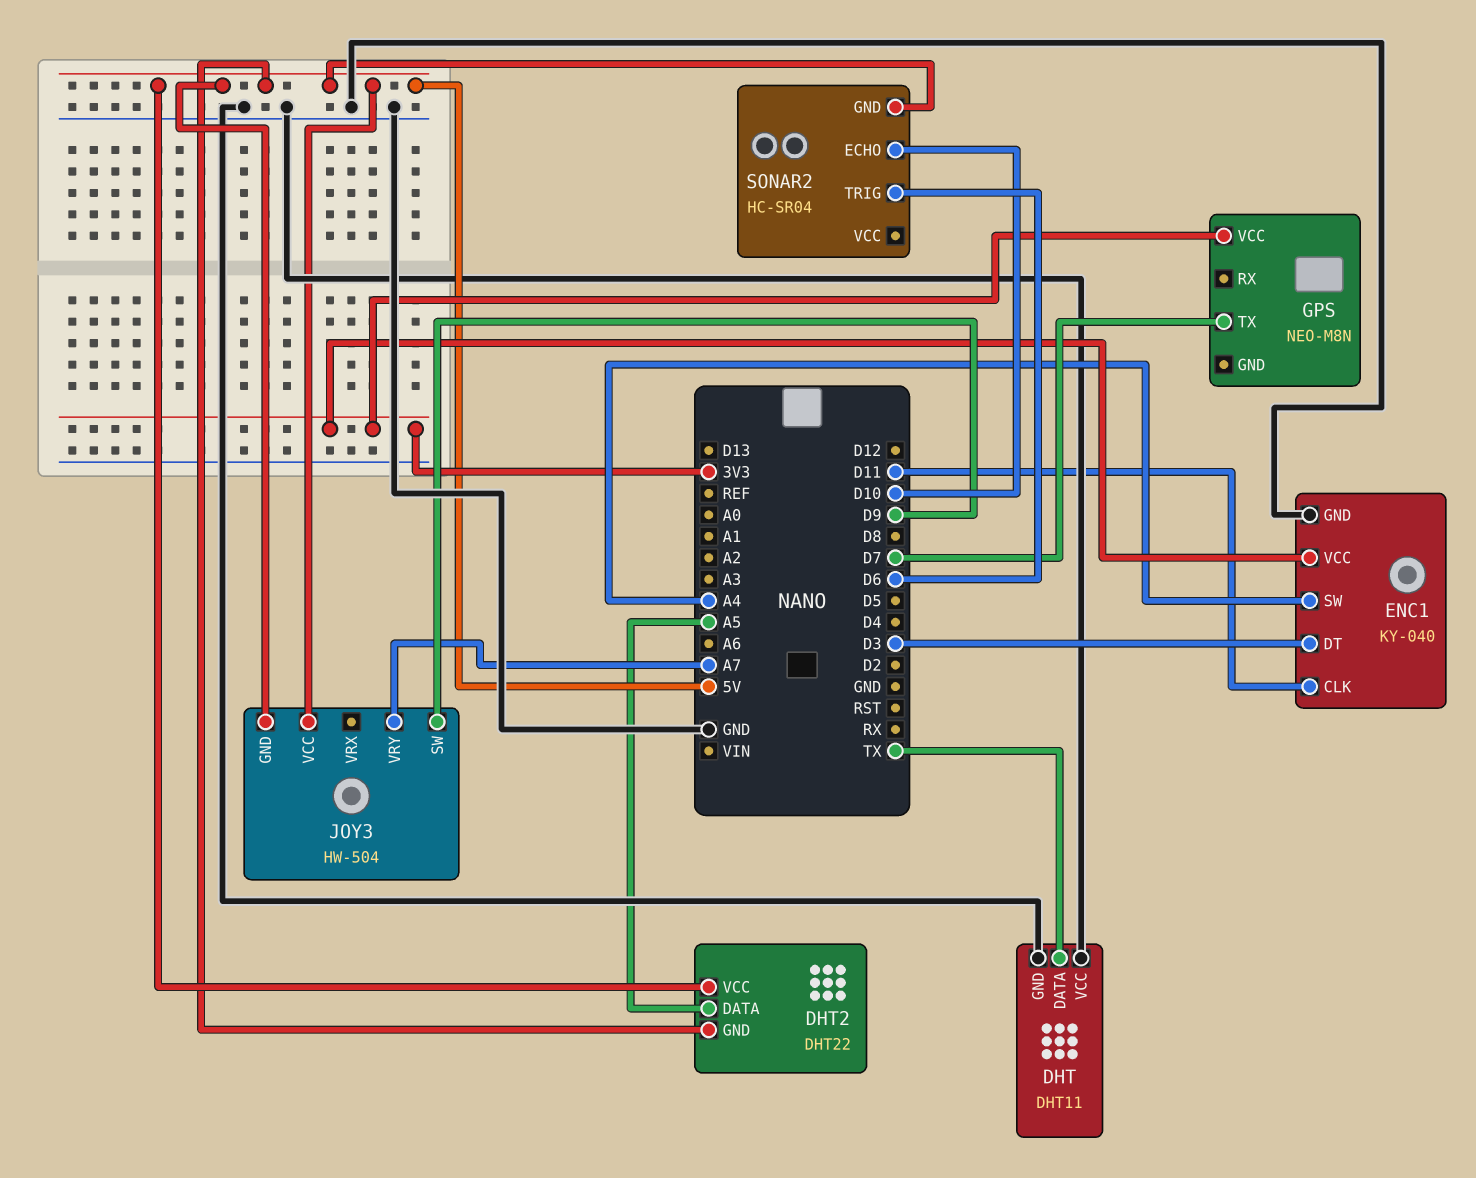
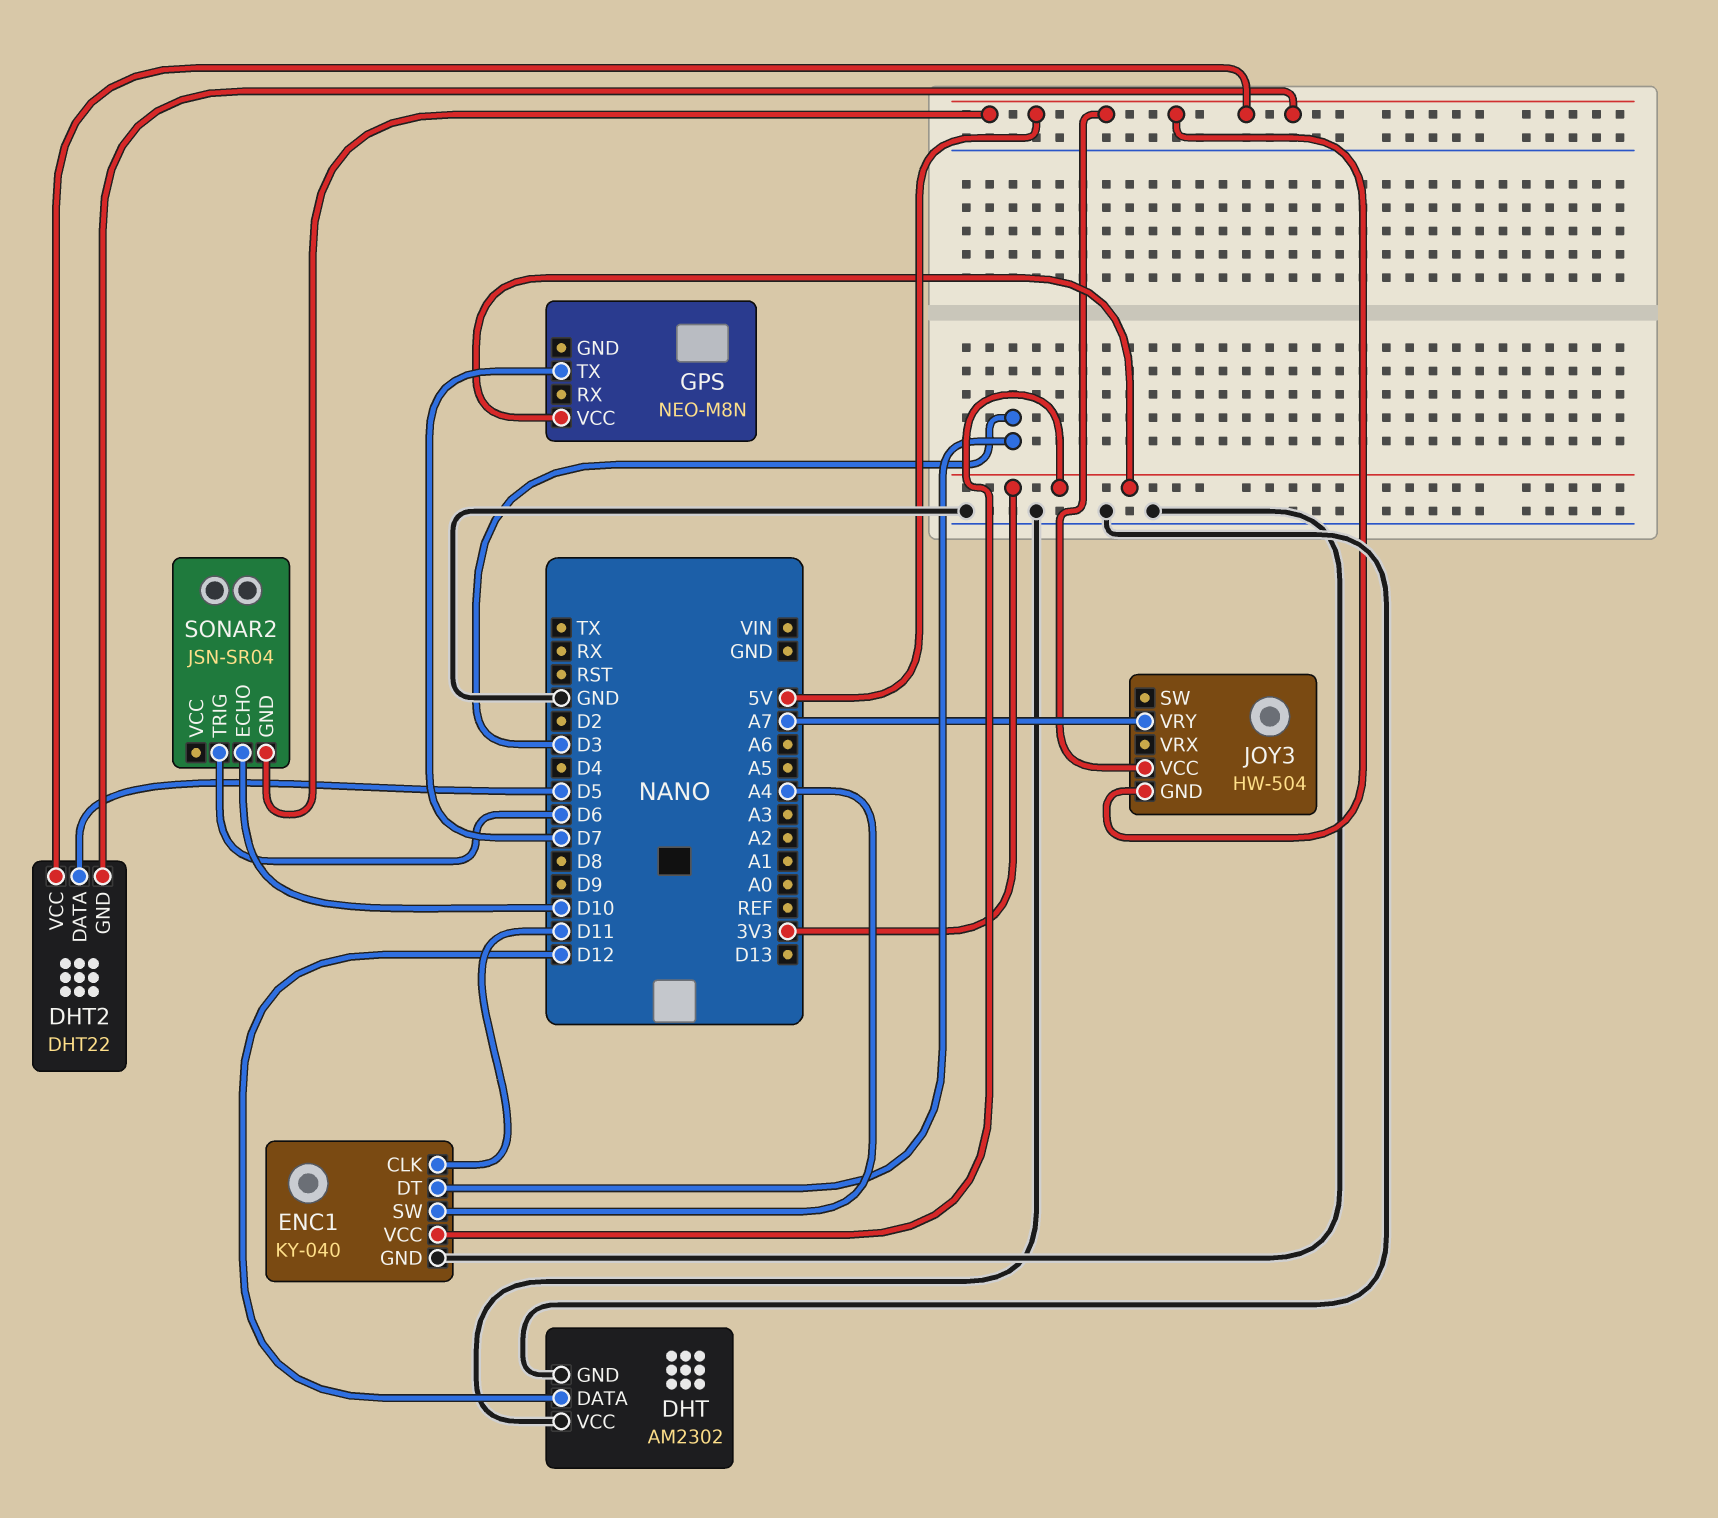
DHT: DHT11 -> AM2302
DHT pin DATA: TX -> D12
DHT2 pin DATA: A5 -> D5
JOY3 pin SW: D9 -> none
SONAR2: HC-SR04 -> JSN-SR04

